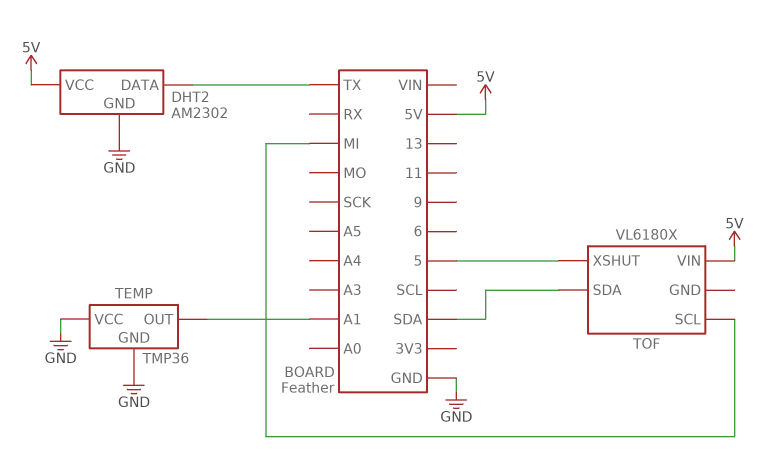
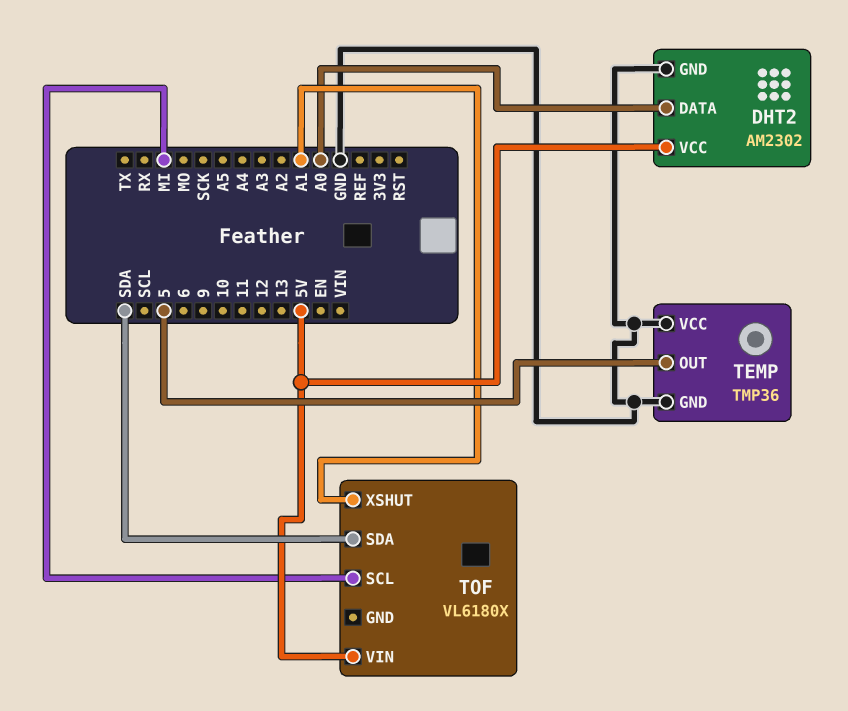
DHT2 pin DATA: TX -> A0
TEMP pin OUT: A1 -> 5
TOF pin XSHUT: 5 -> A1

